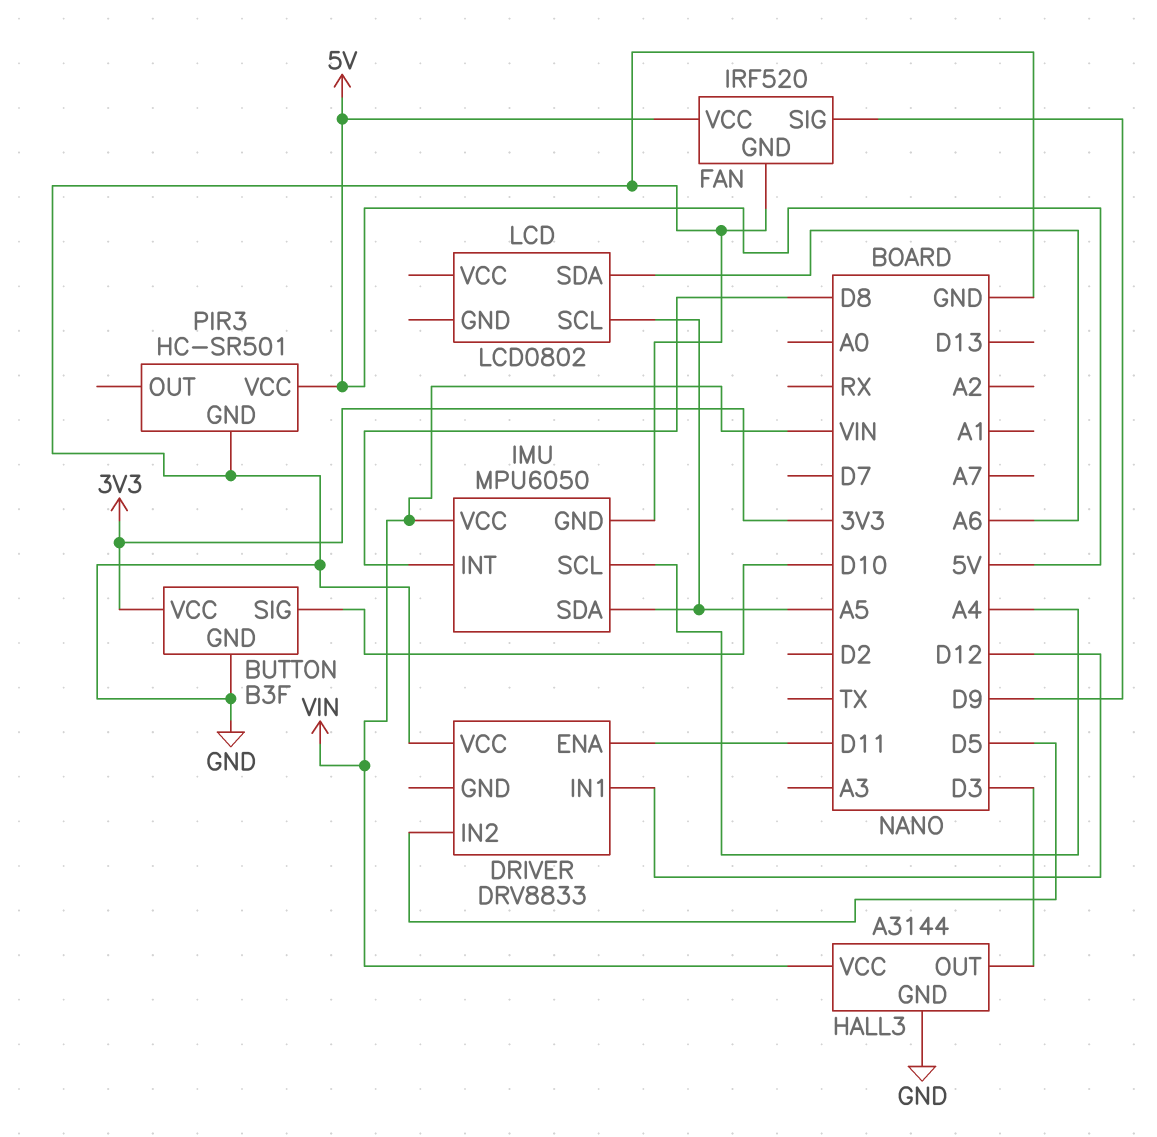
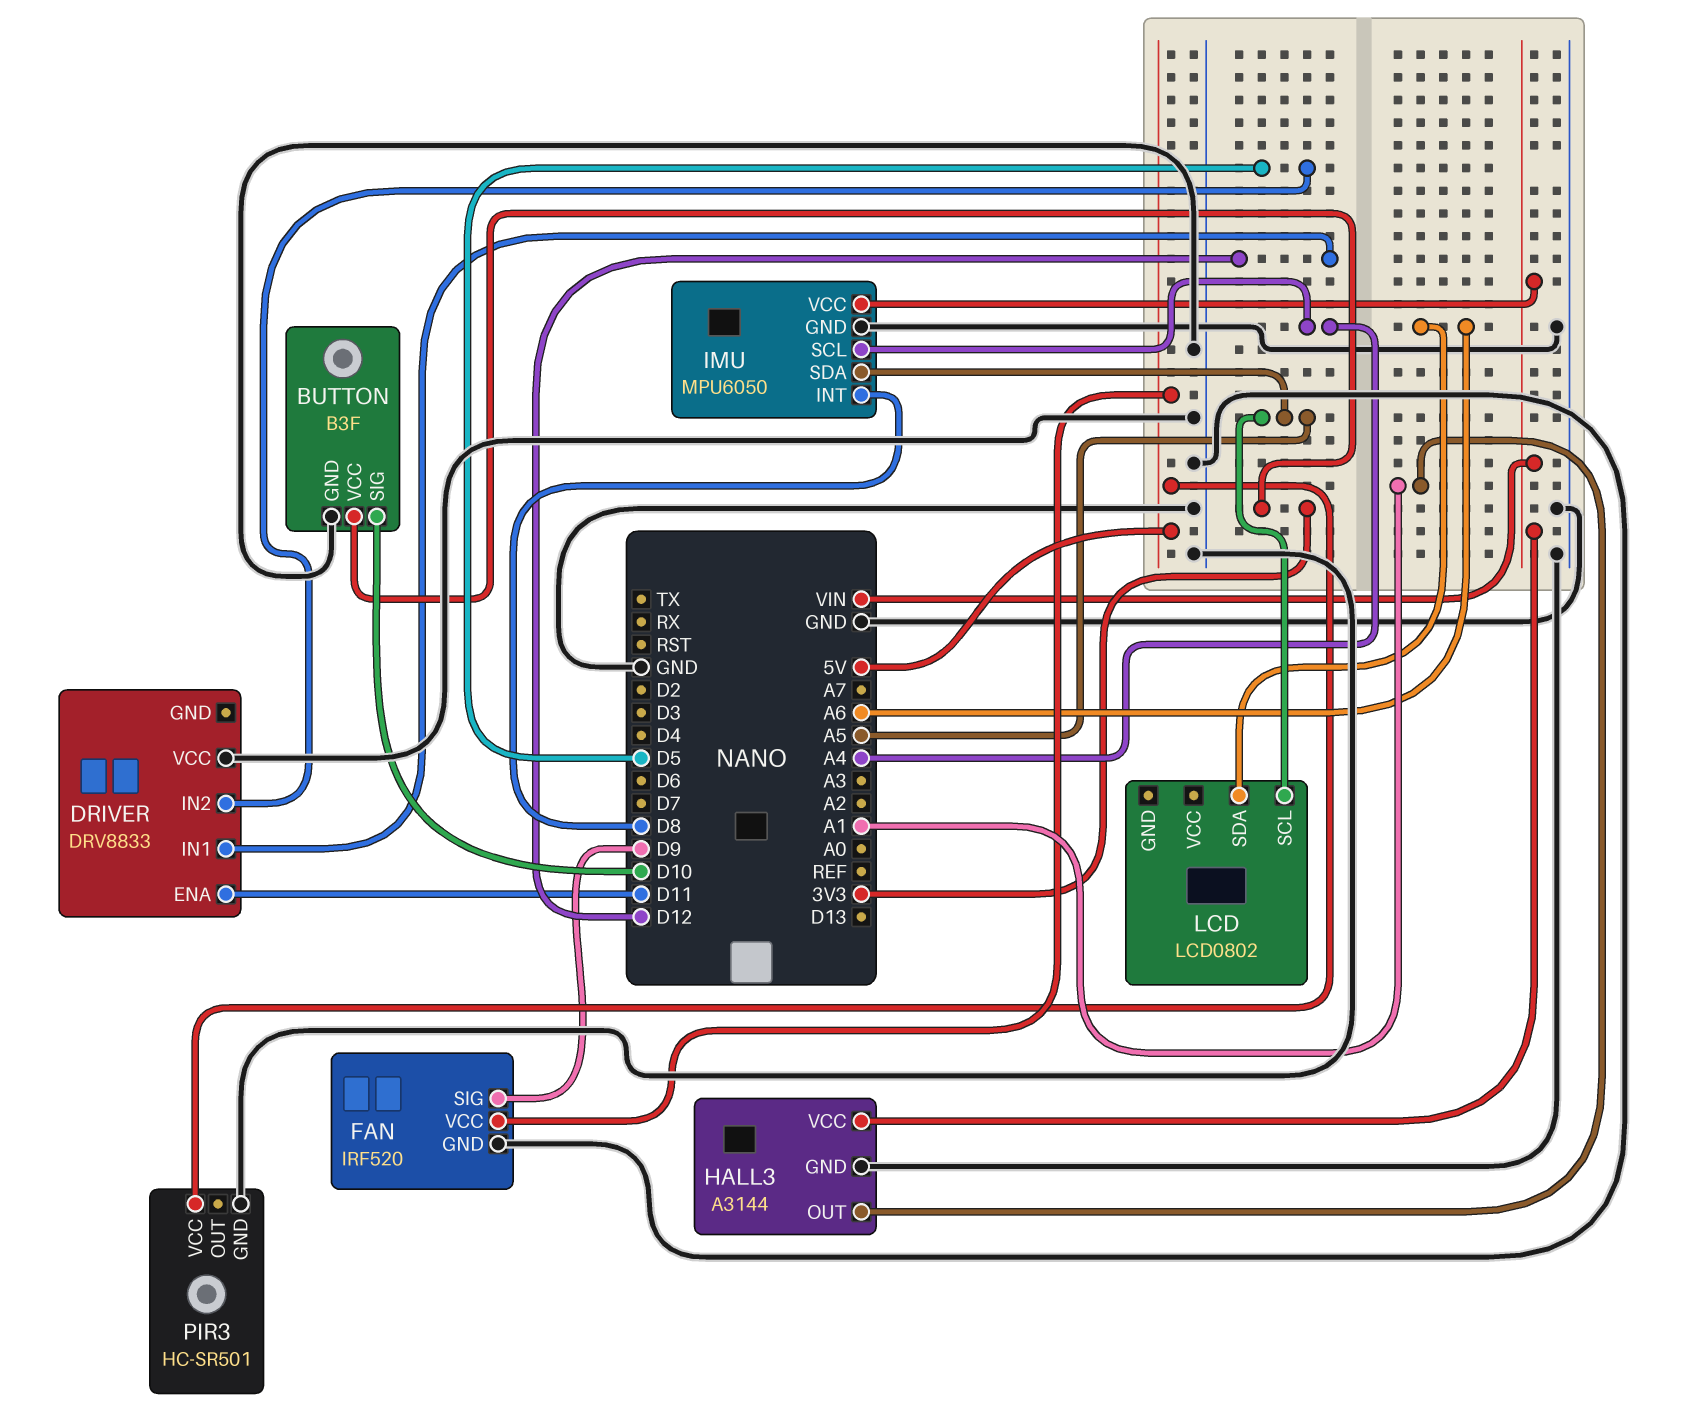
HALL3 pin OUT: D3 -> A1

